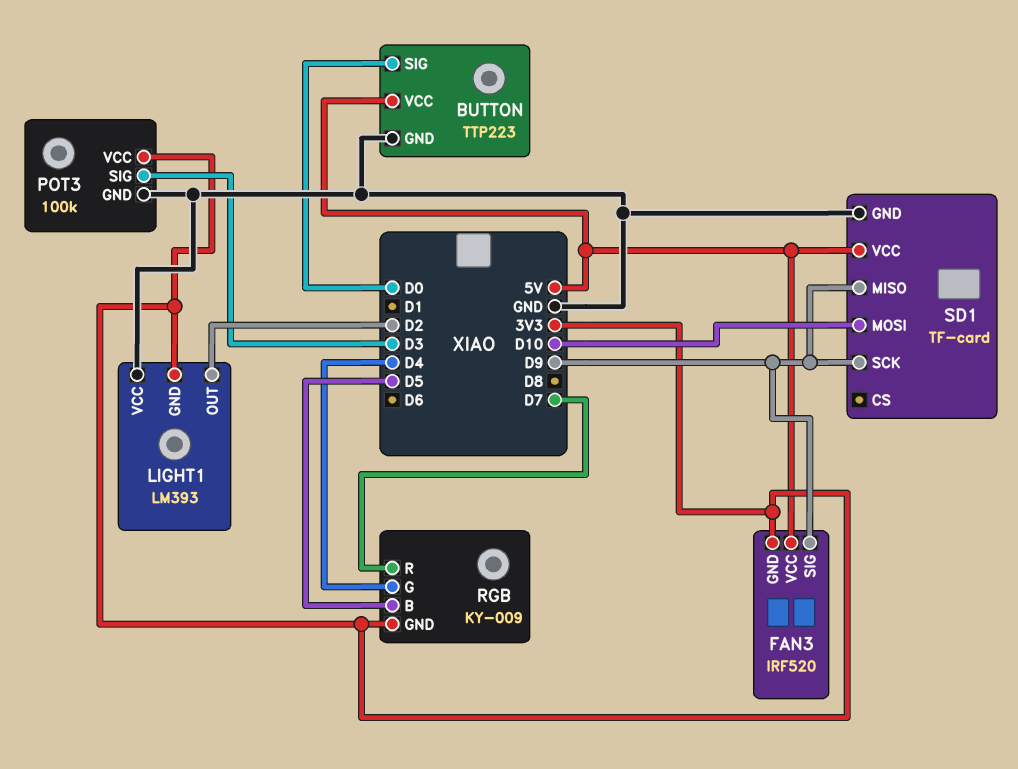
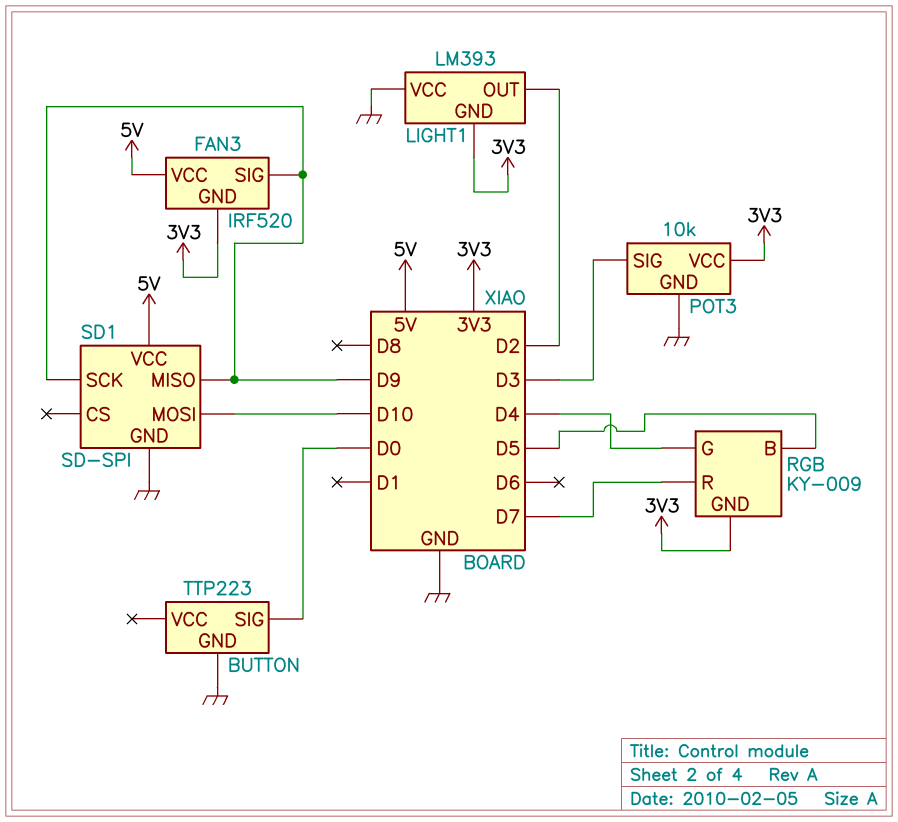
BUTTON pin VCC: 5V -> none
POT3: 100k -> 10k
SD1: TF-card -> SD-SPI

